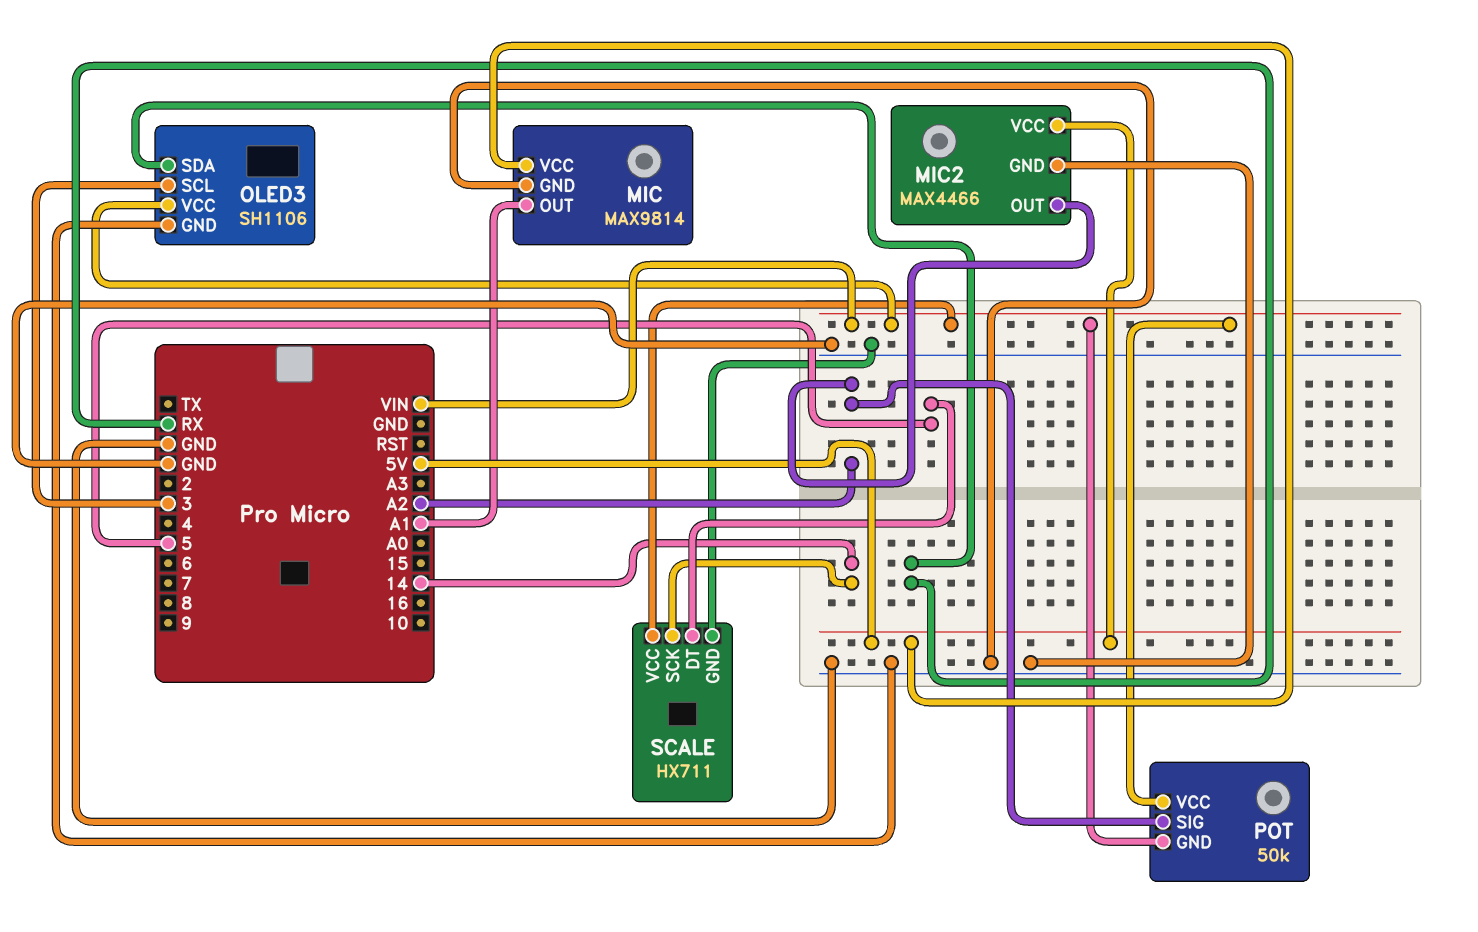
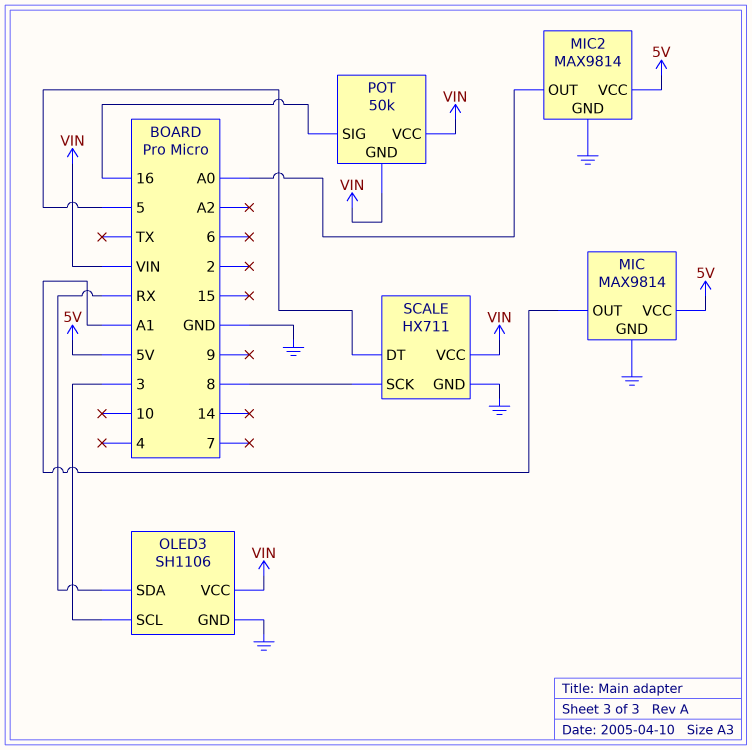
MIC2: MAX4466 -> MAX9814
MIC2 pin OUT: A2 -> A0
POT pin SIG: A2 -> 16
SCALE pin SCK: 14 -> 8

